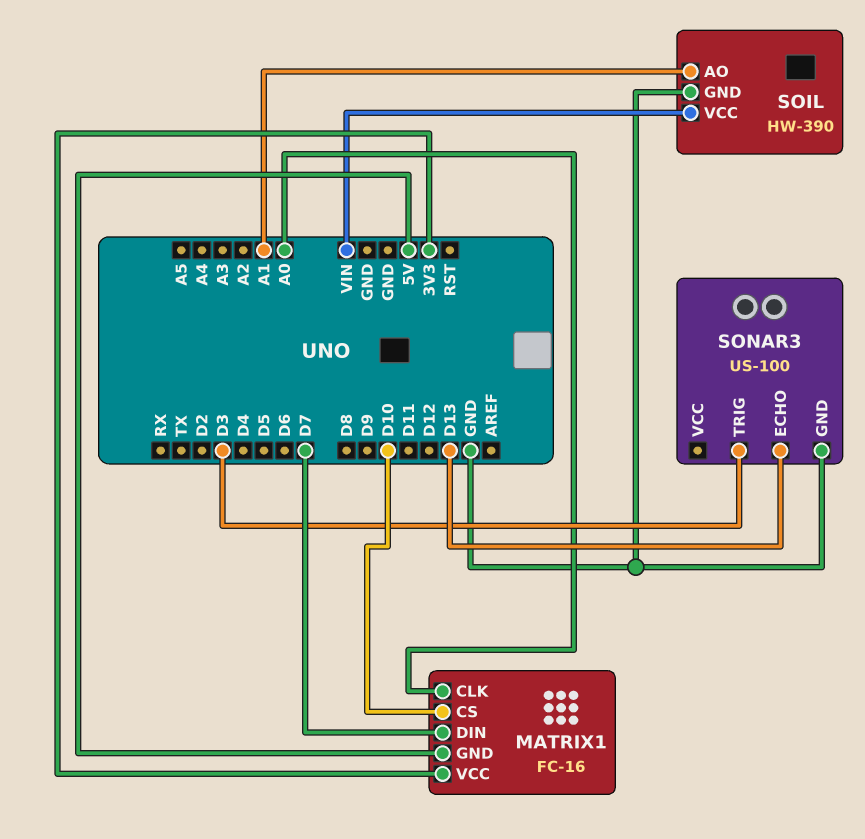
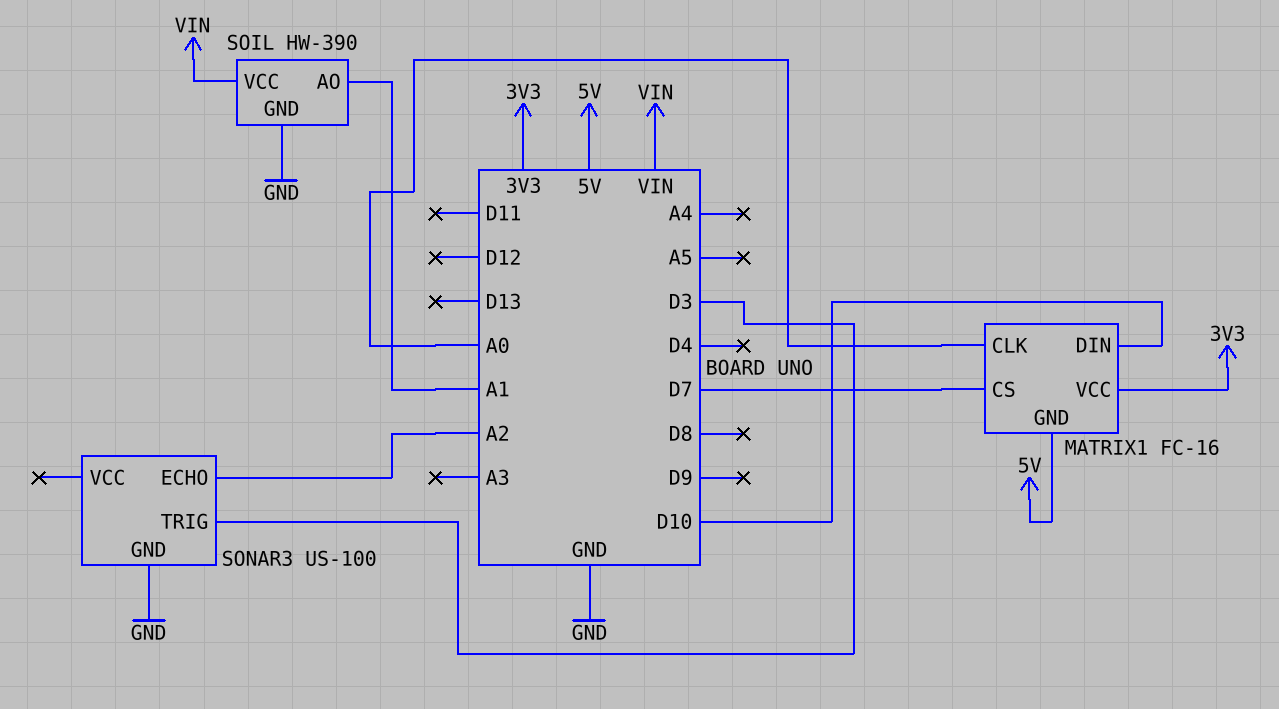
MATRIX1 pin CS: D10 -> D7
MATRIX1 pin DIN: D7 -> D10
SONAR3 pin ECHO: D13 -> A2

